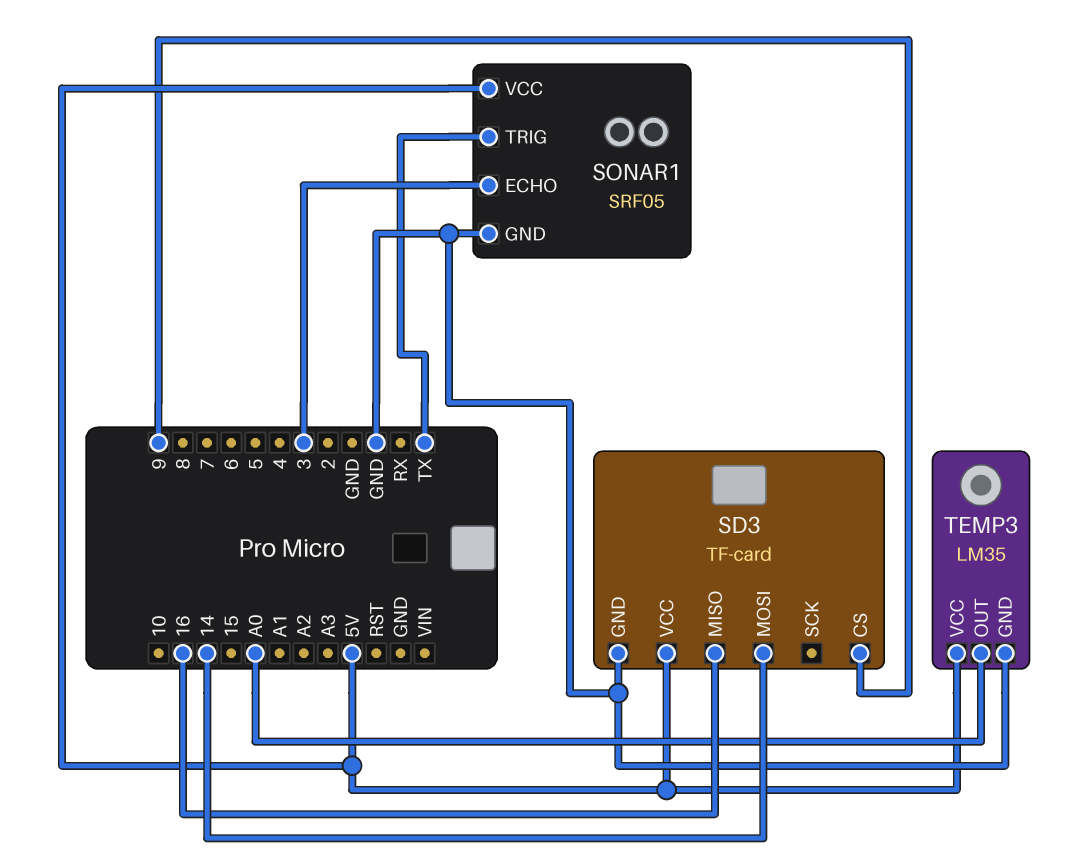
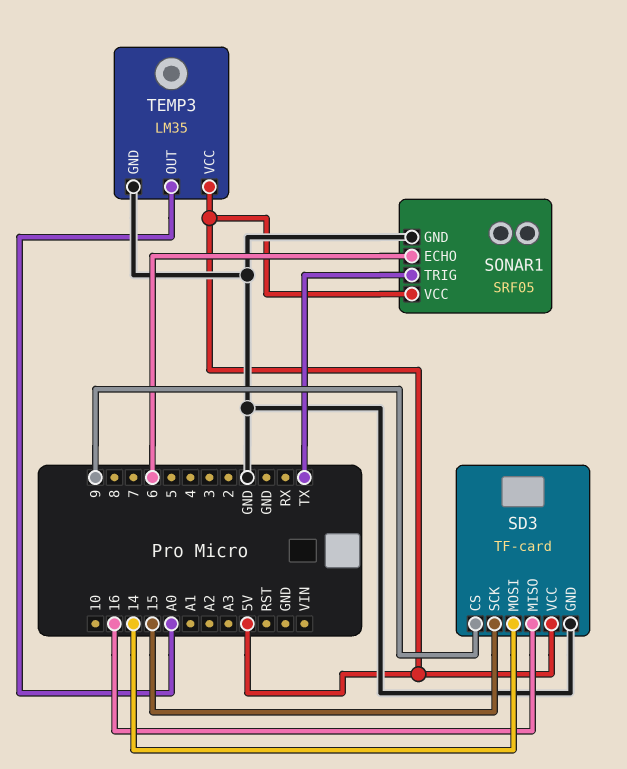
SD3 pin SCK: none -> 15
SONAR1 pin ECHO: 3 -> 6

